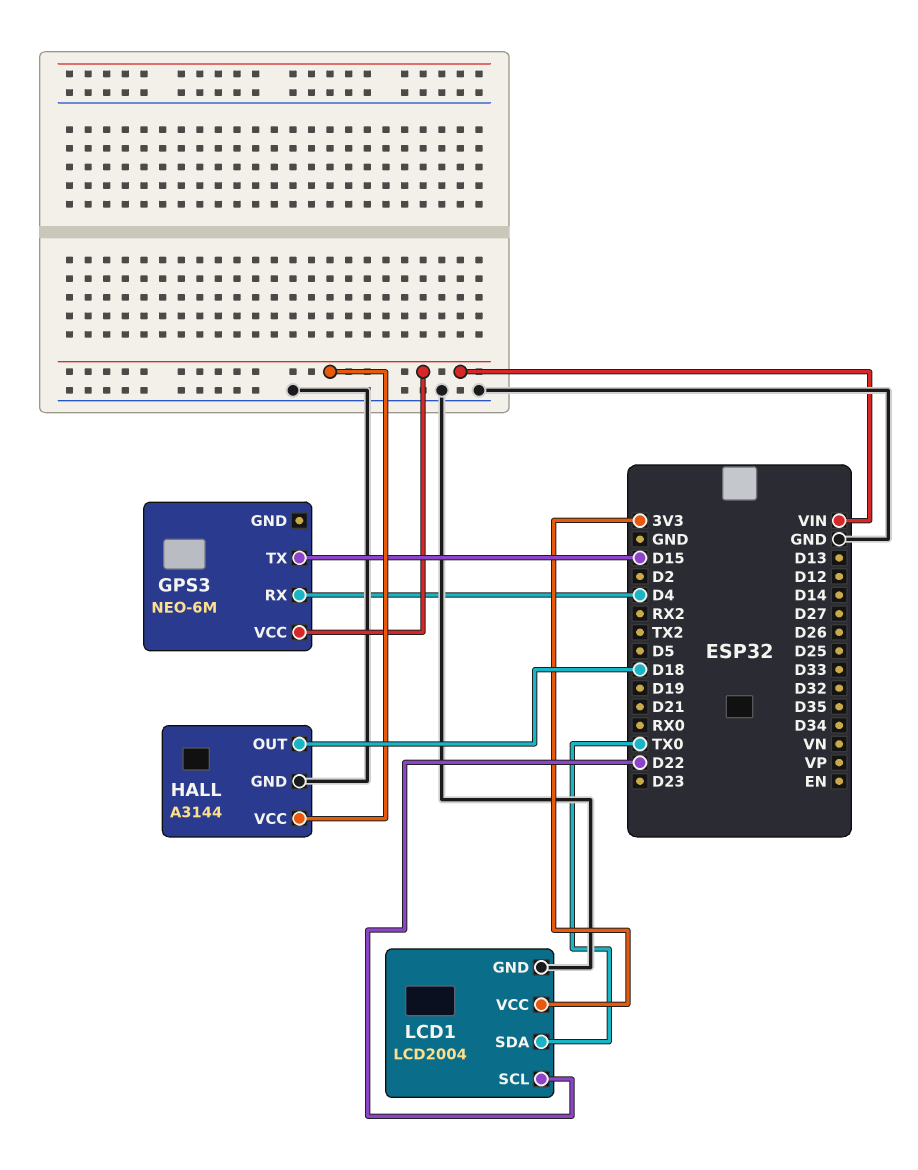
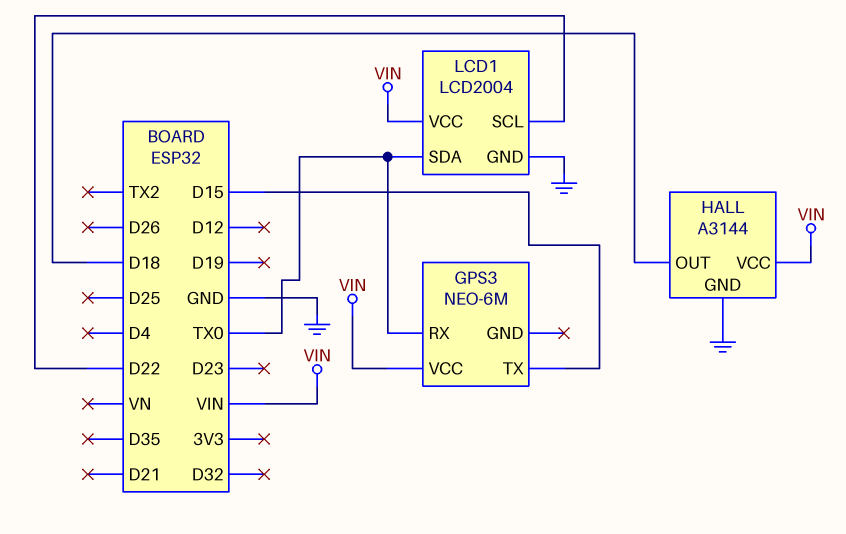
GPS3 pin RX: D4 -> TX0
LCD1 pin VCC: 3V3 -> VIN

